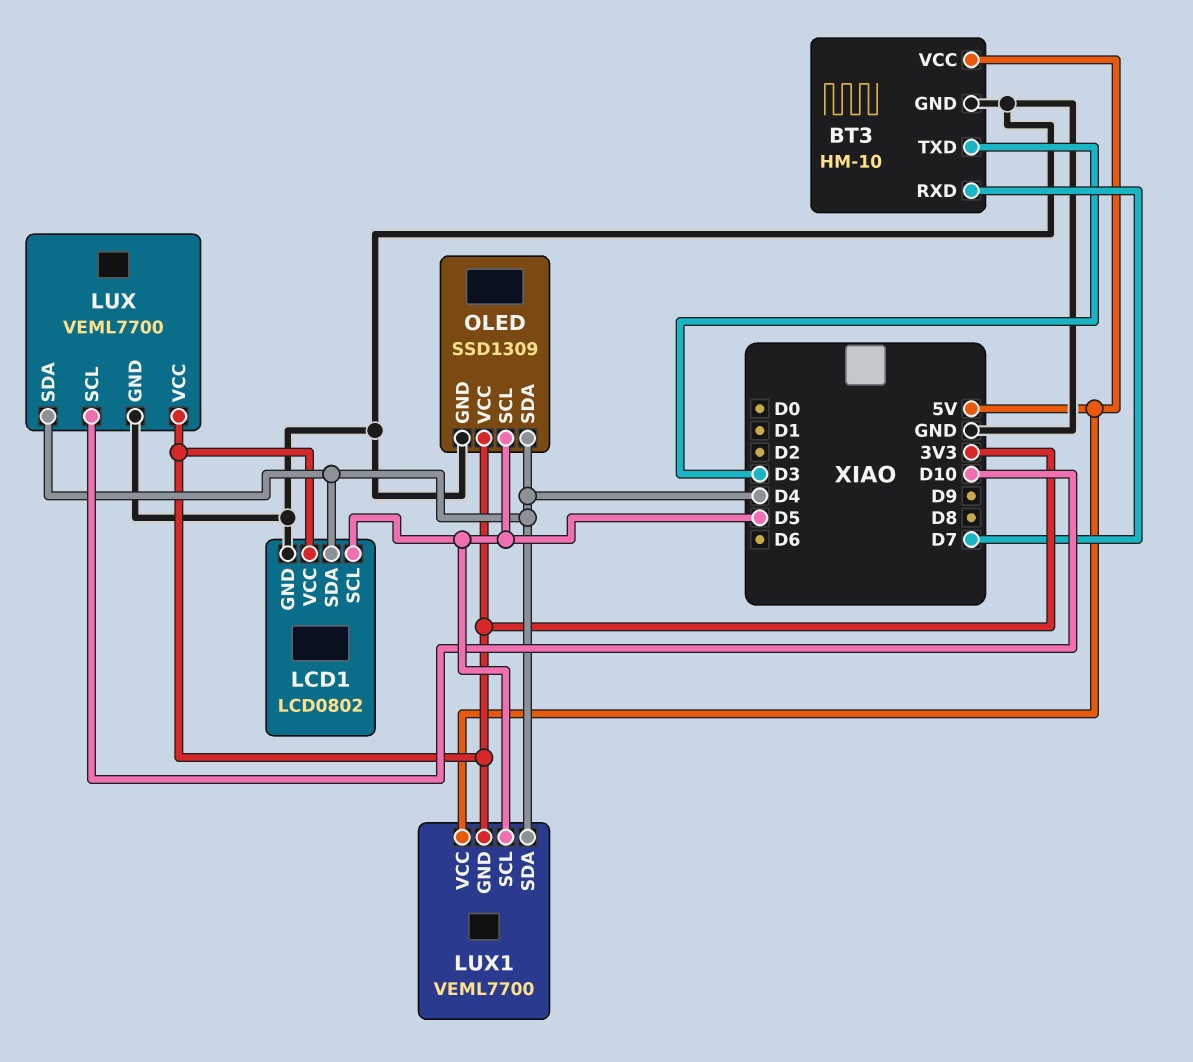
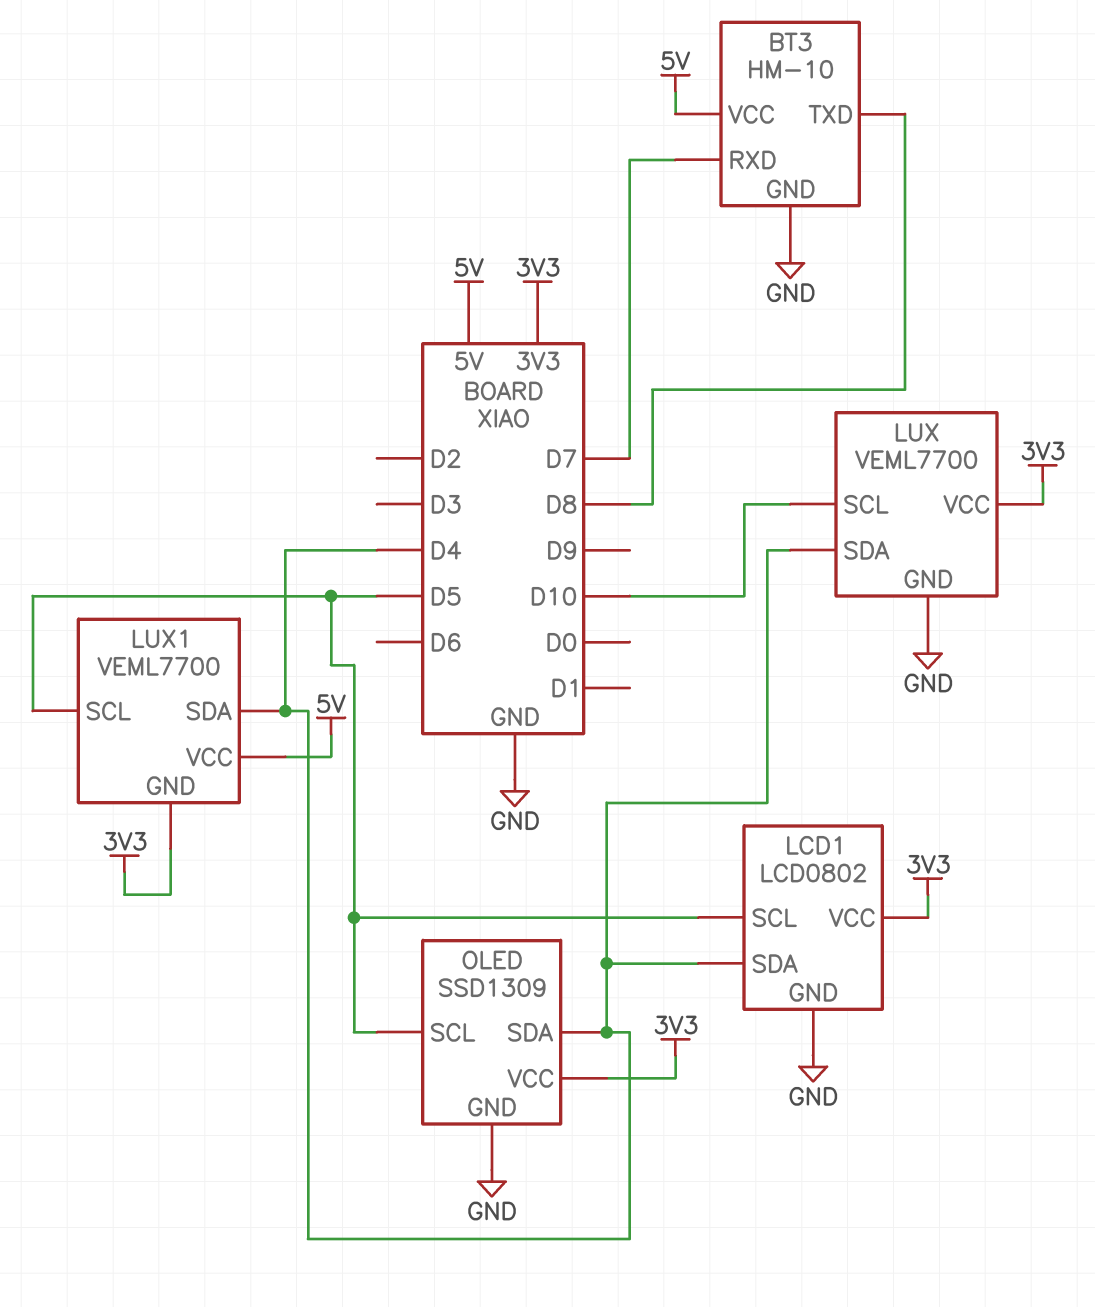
BT3 pin TXD: D3 -> D8

